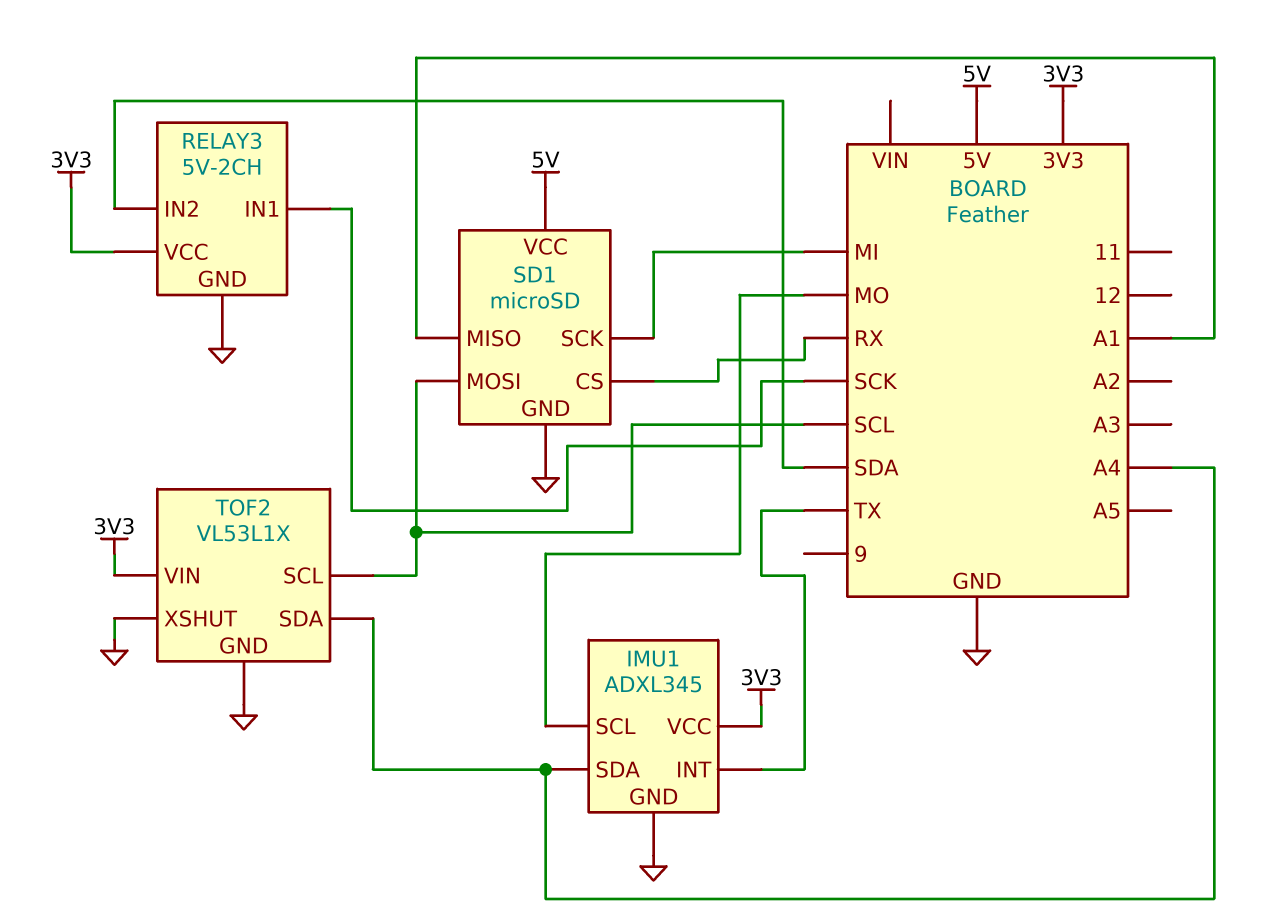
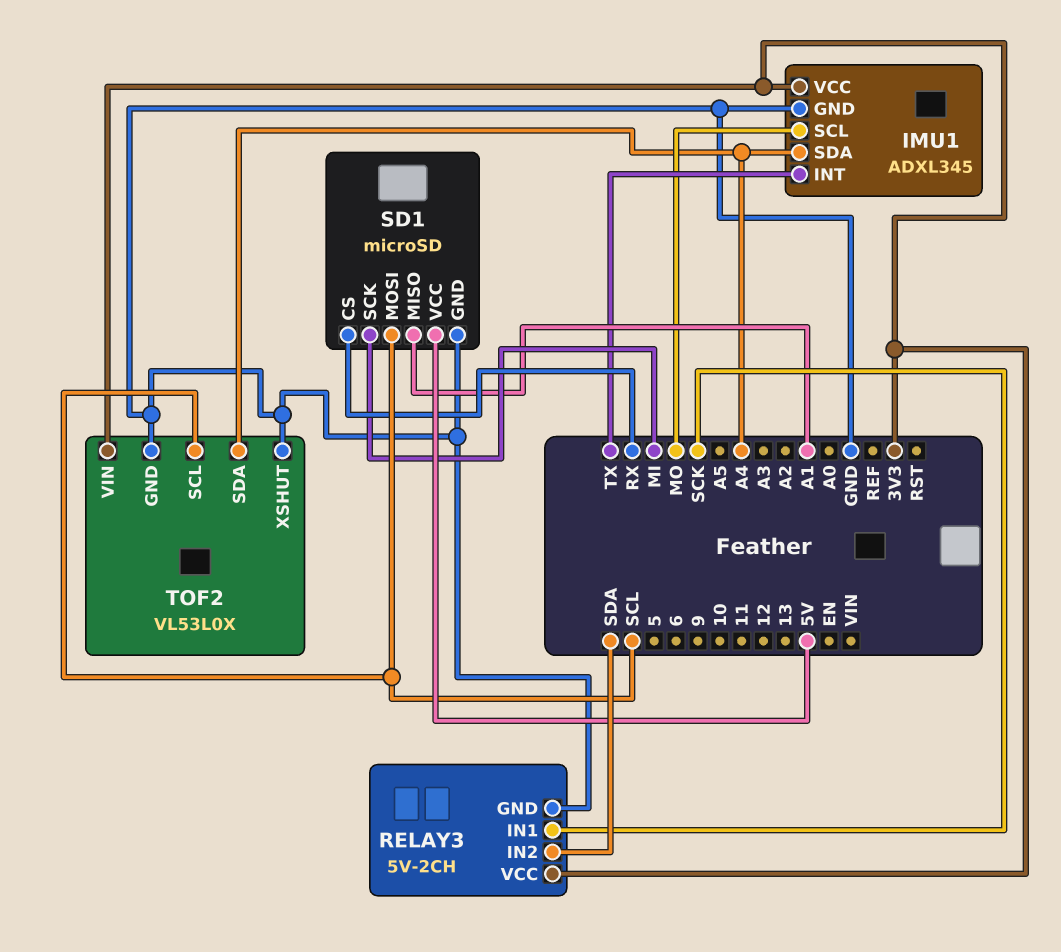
TOF2: VL53L1X -> VL53L0X

